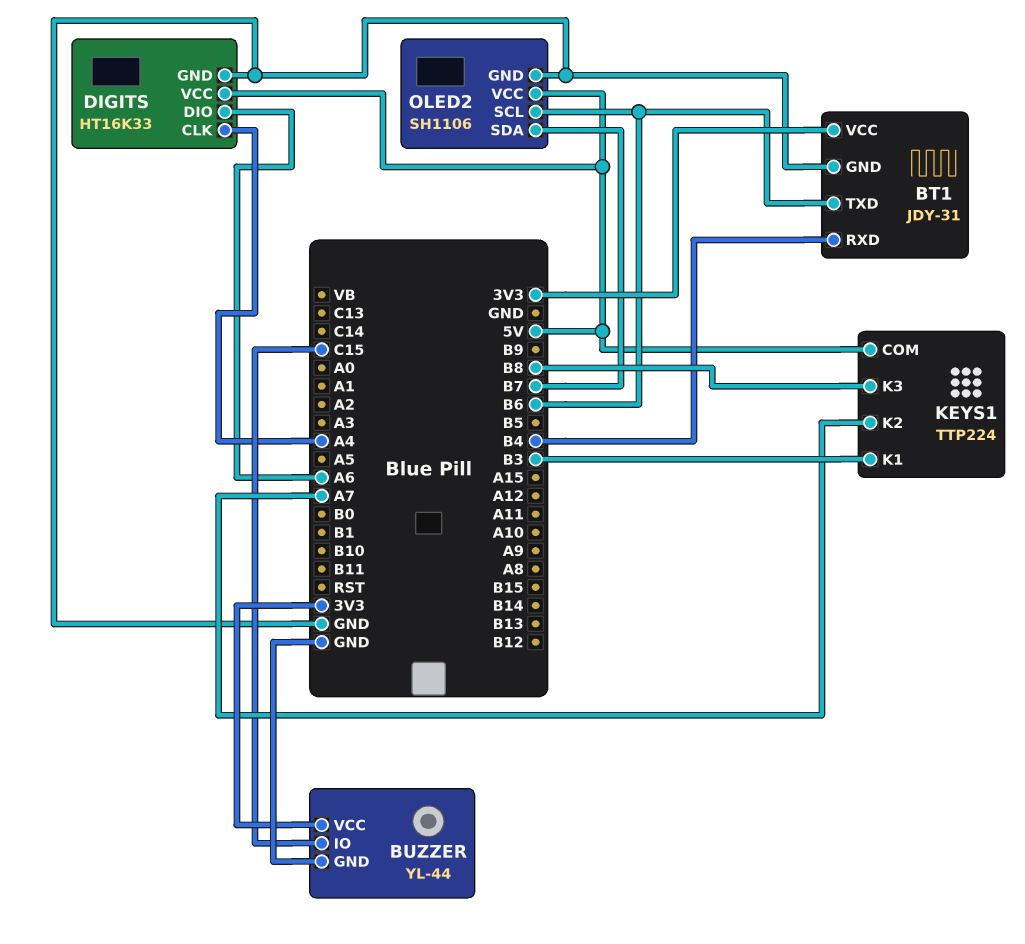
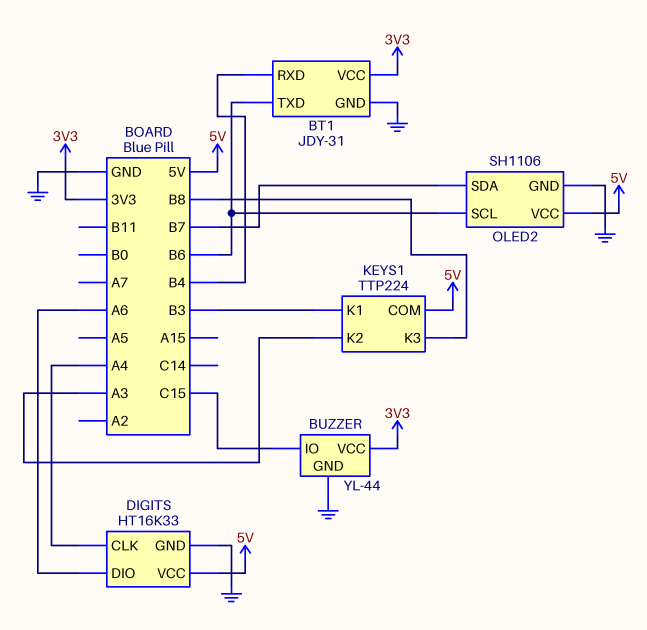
KEYS1 pin K2: A7 -> A3

